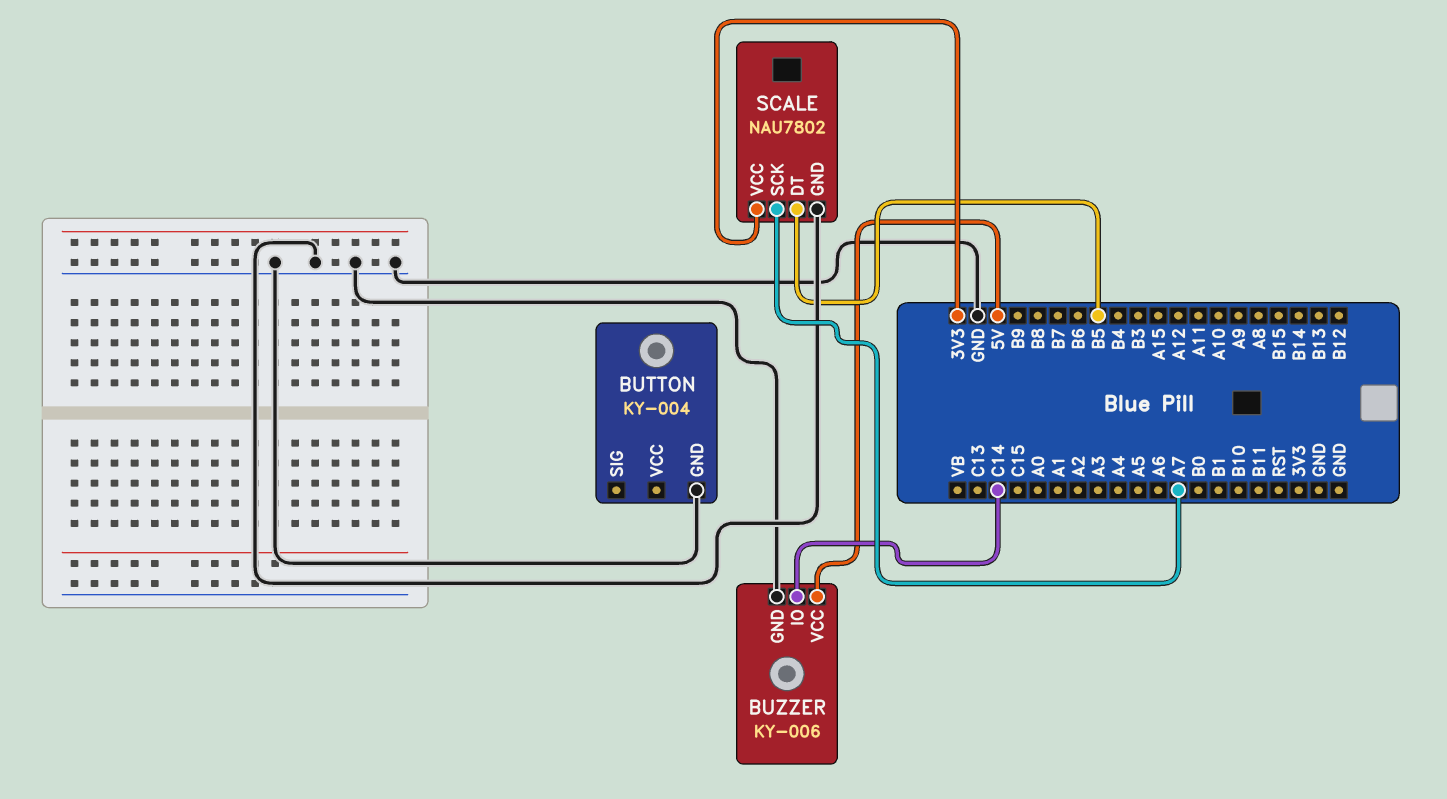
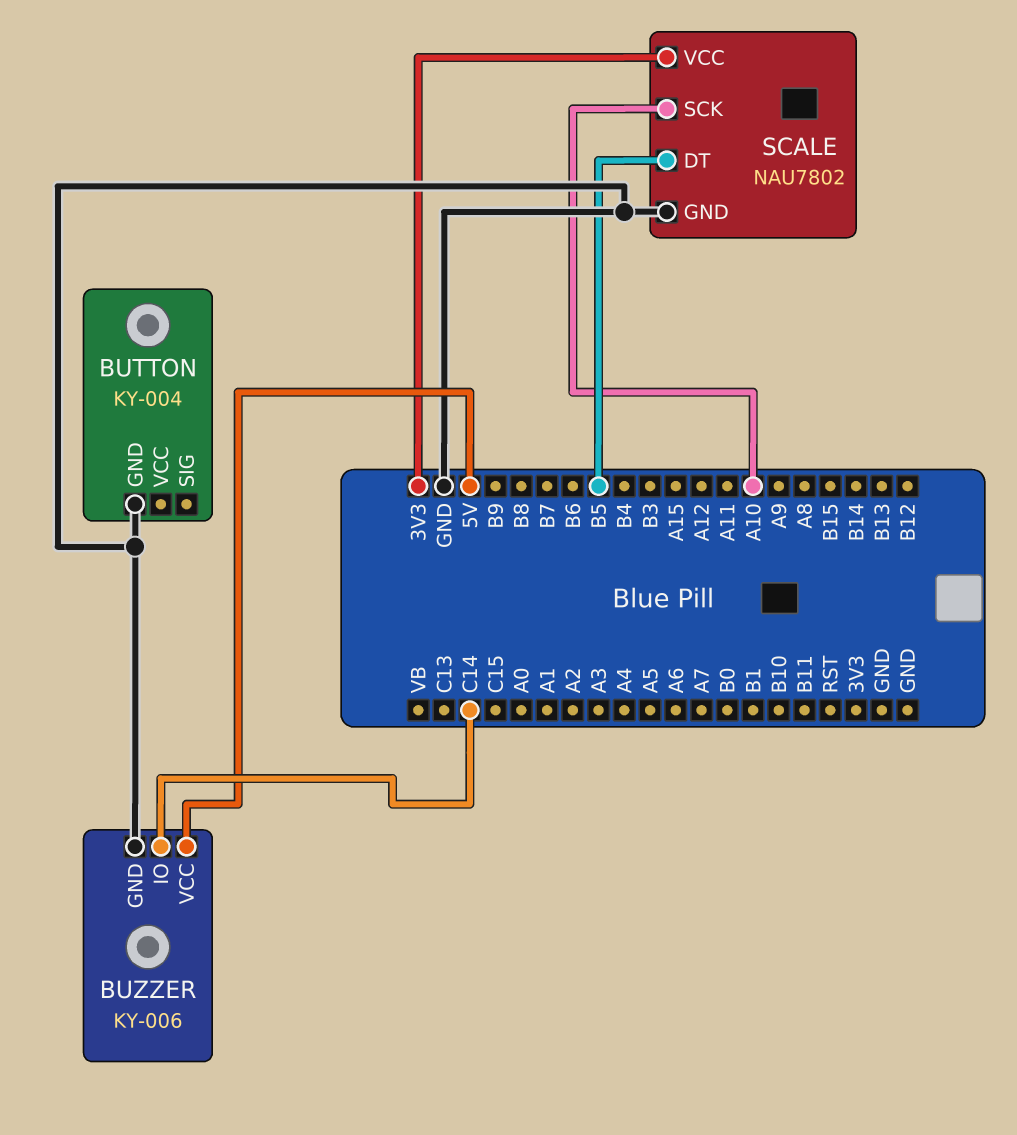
SCALE pin SCK: A7 -> A10

